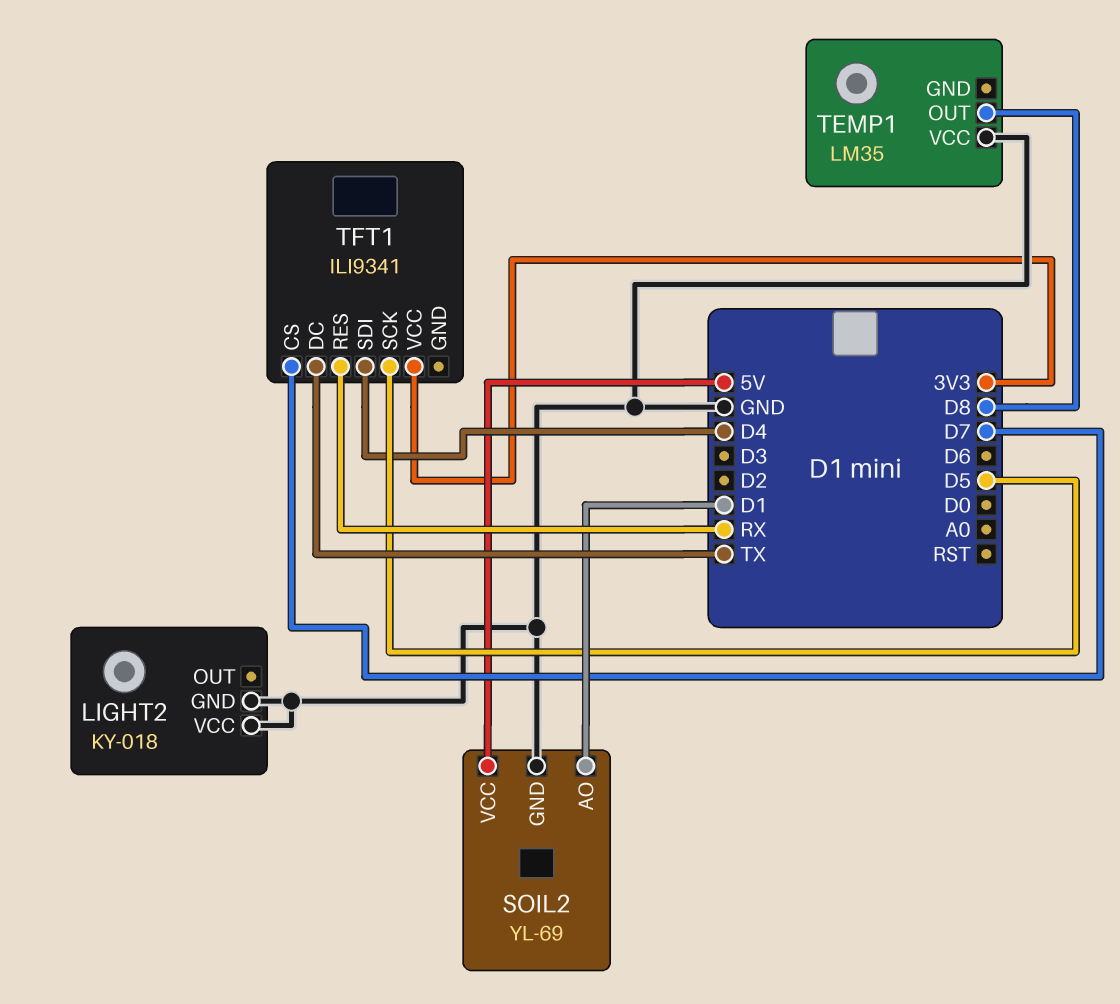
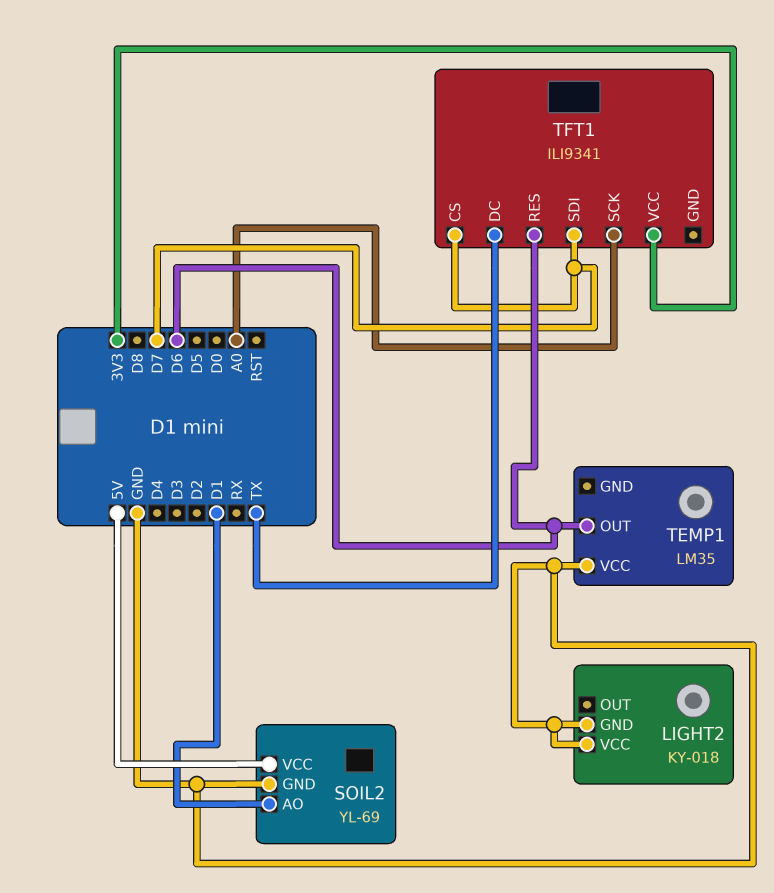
TEMP1 pin OUT: D8 -> D6
TFT1 pin RES: RX -> D6
TFT1 pin SCK: D5 -> A0
TFT1 pin SDI: D4 -> D7

